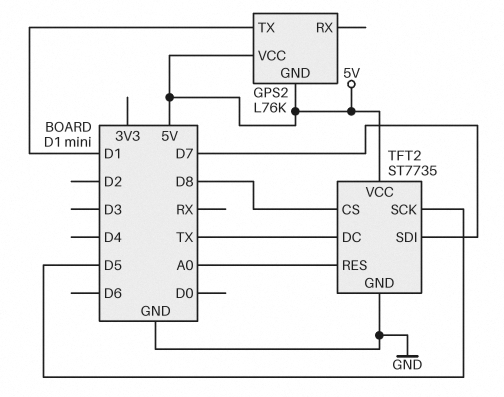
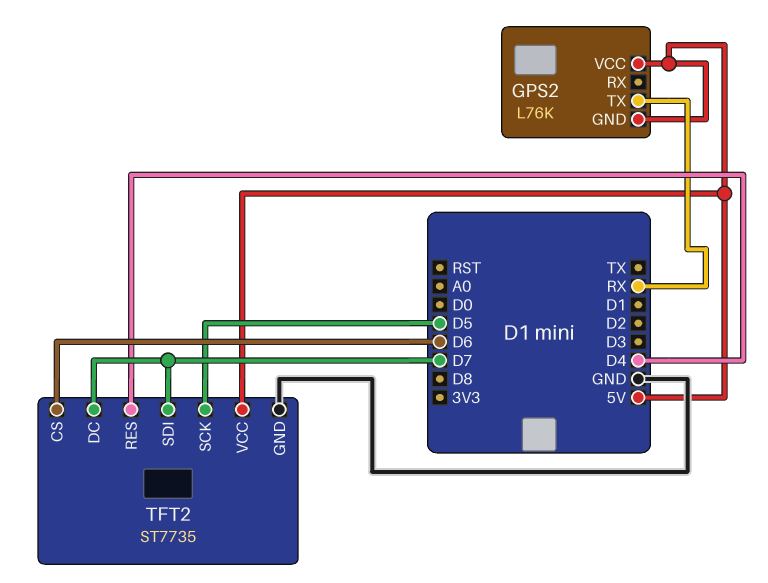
GPS2 pin TX: D1 -> RX
TFT2 pin CS: D8 -> D6
TFT2 pin DC: TX -> D7
TFT2 pin RES: A0 -> D4

